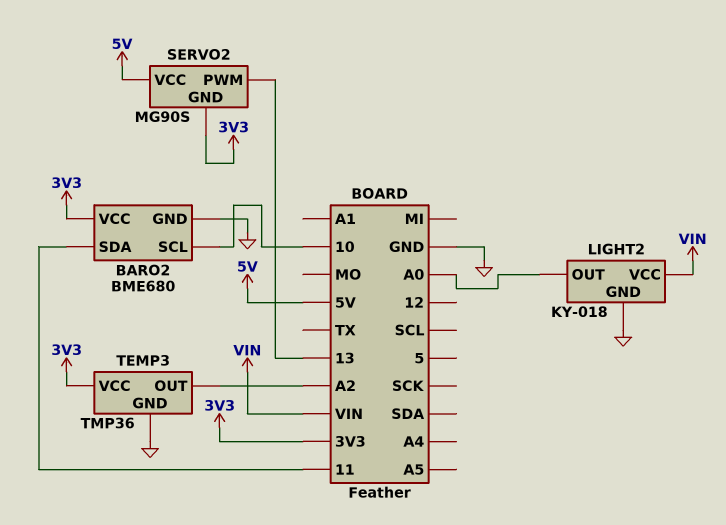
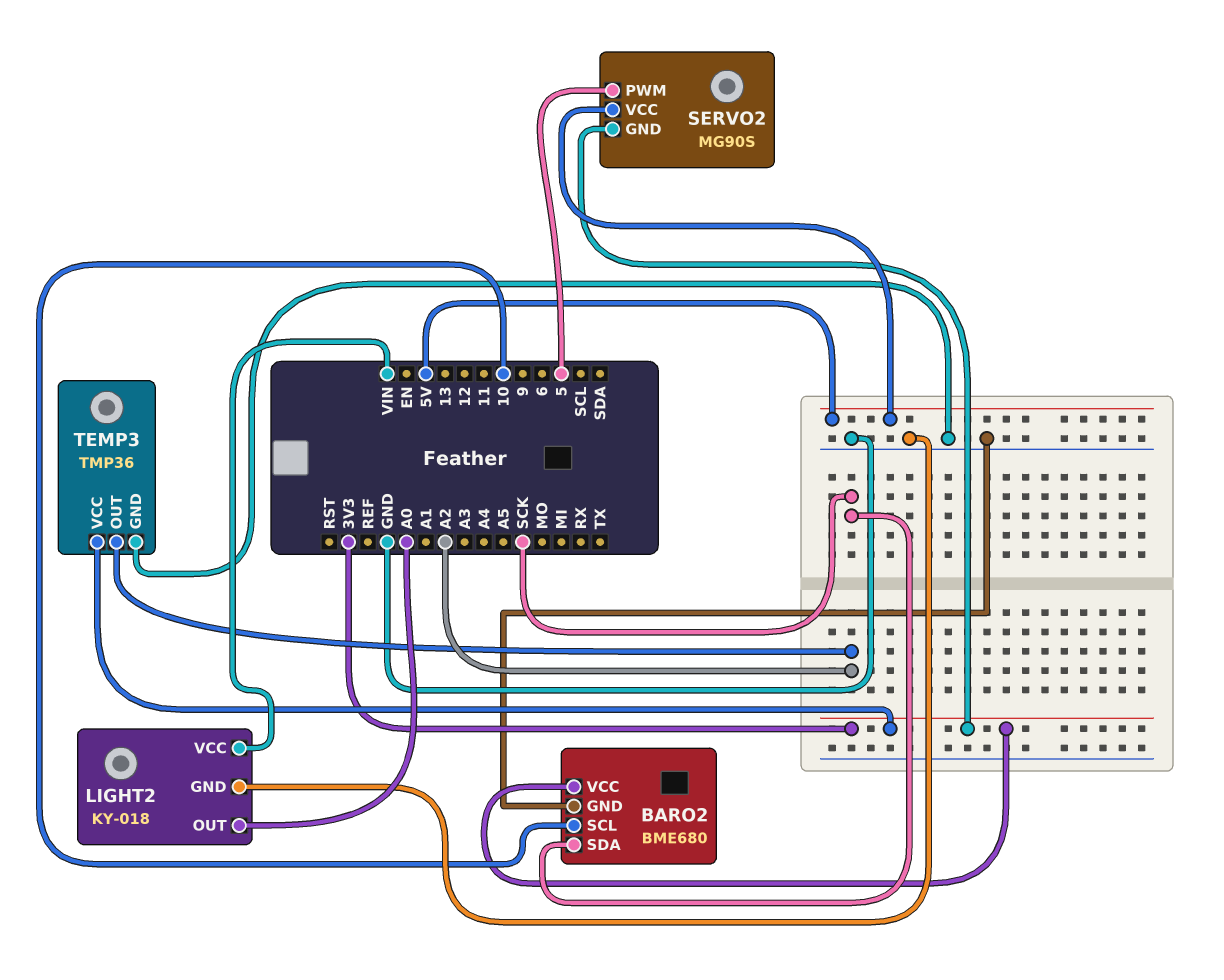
BARO2 pin SDA: 11 -> SCK
SERVO2 pin PWM: 13 -> 5

